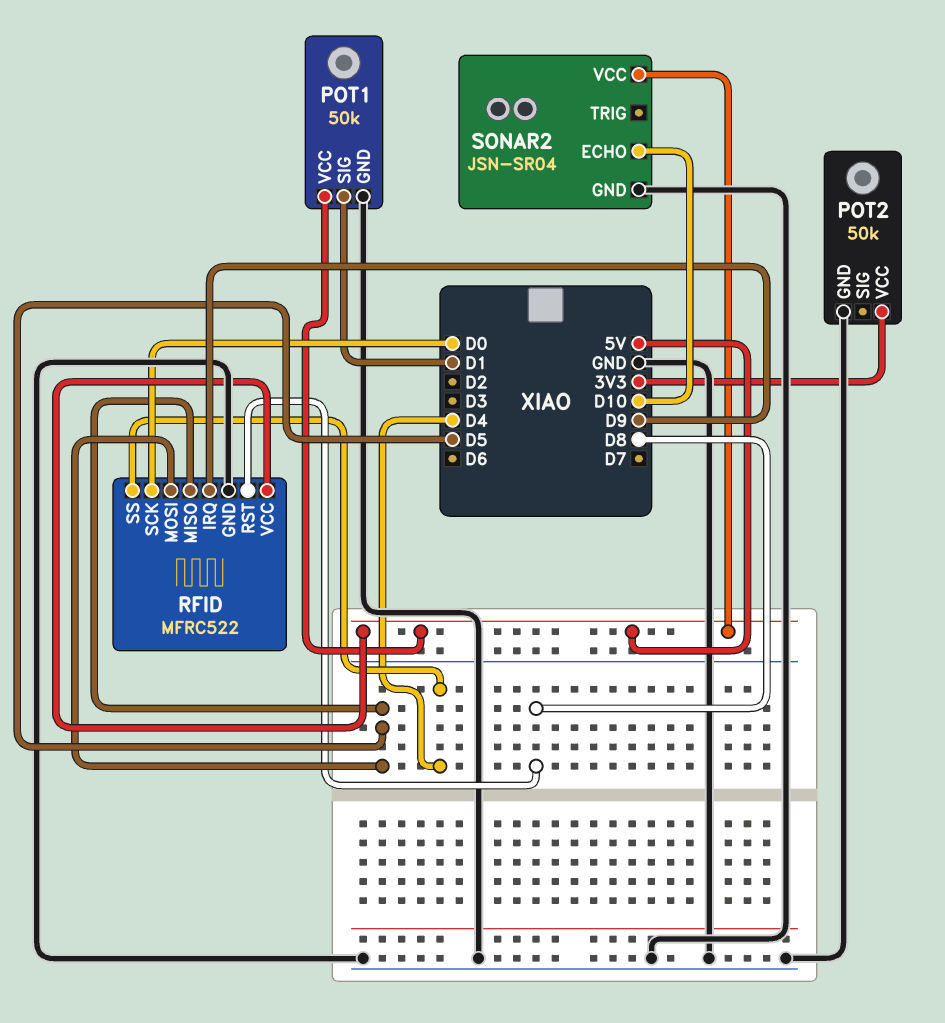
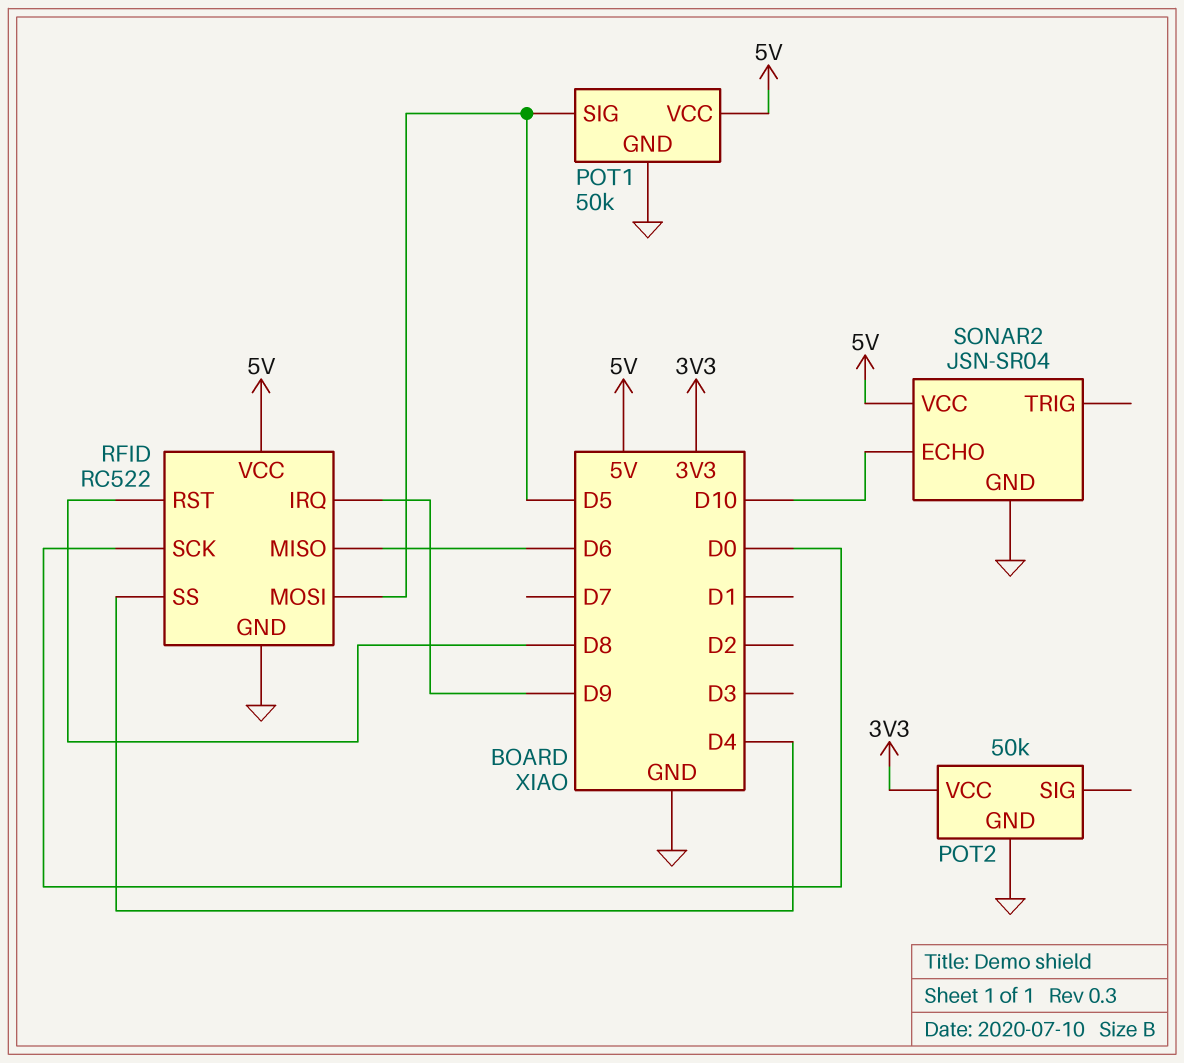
POT1 pin SIG: D1 -> D5
RFID: MFRC522 -> RC522
RFID pin MISO: D5 -> D6

